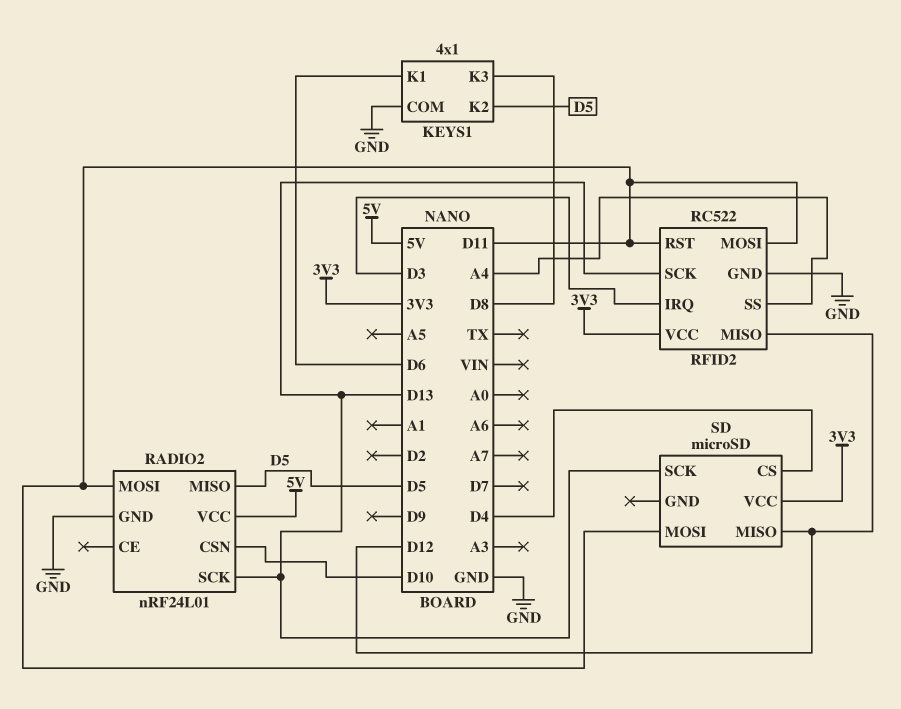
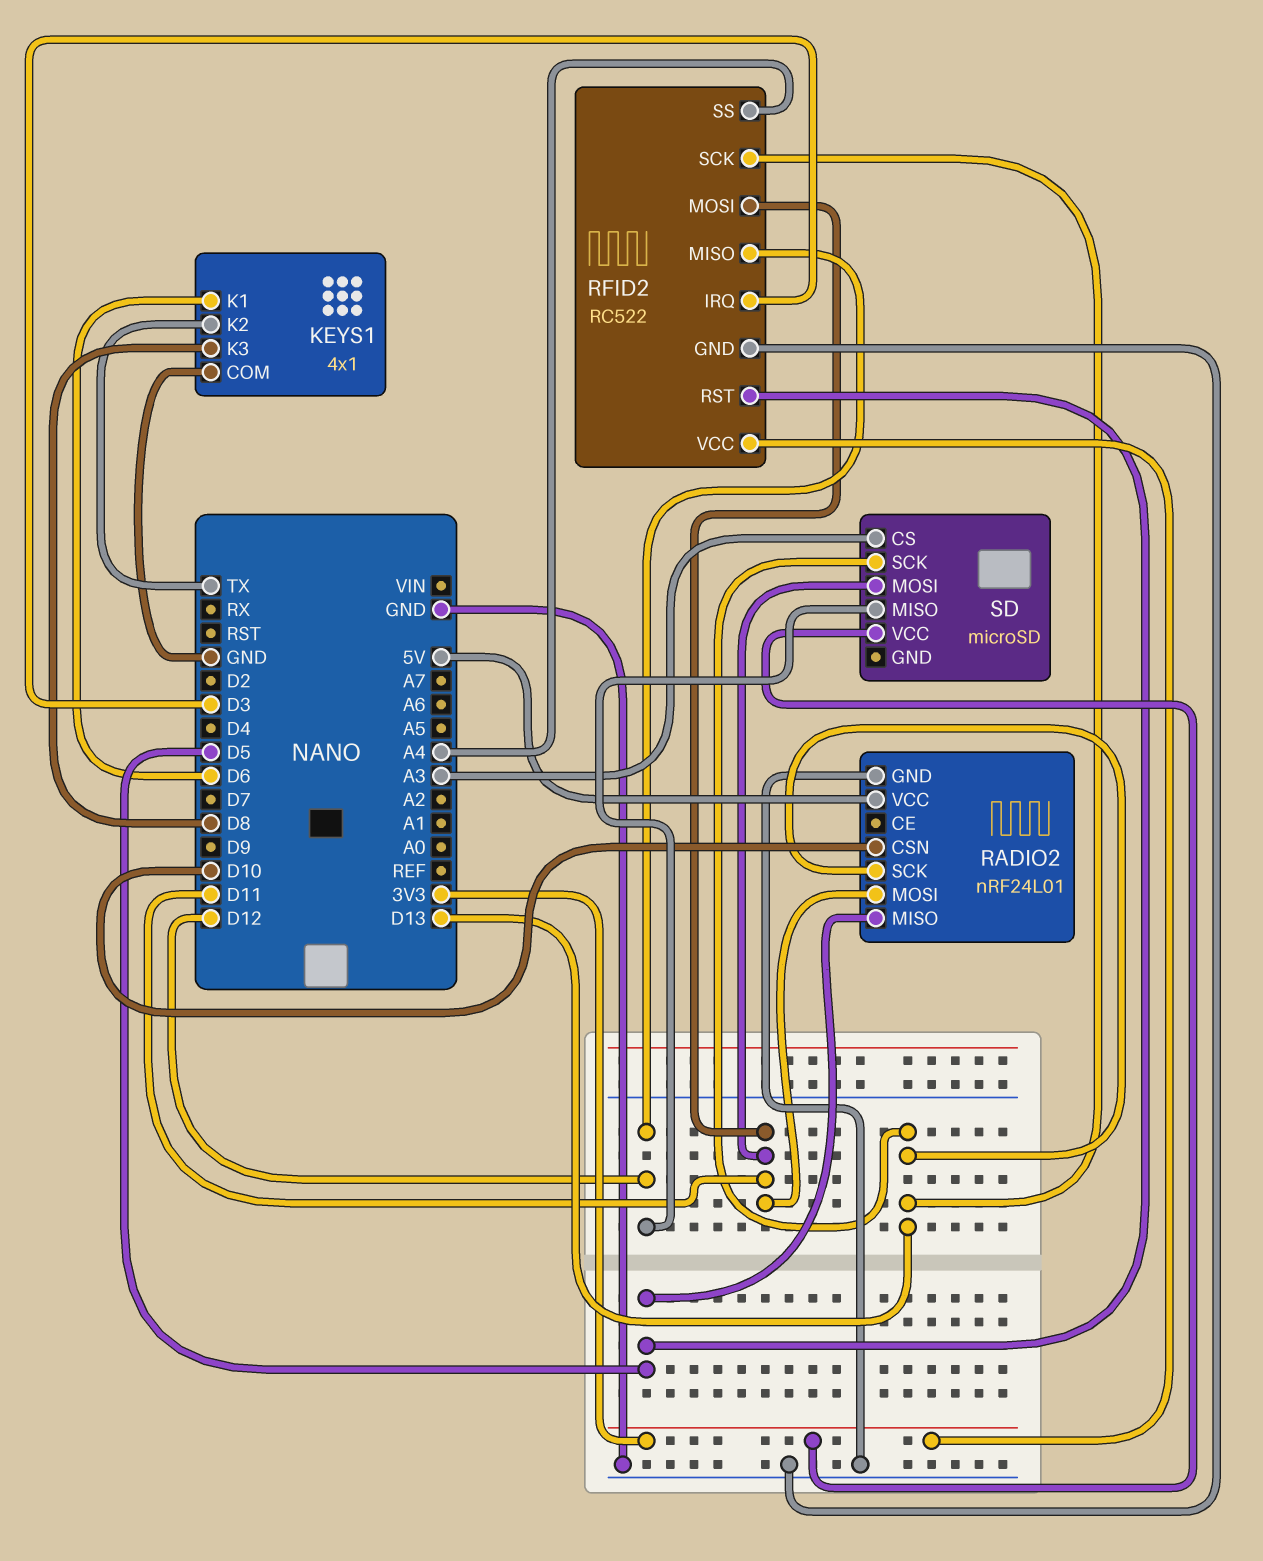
KEYS1 pin K2: D5 -> TX
RFID2 pin RST: D11 -> D5
SD pin CS: D4 -> A3

